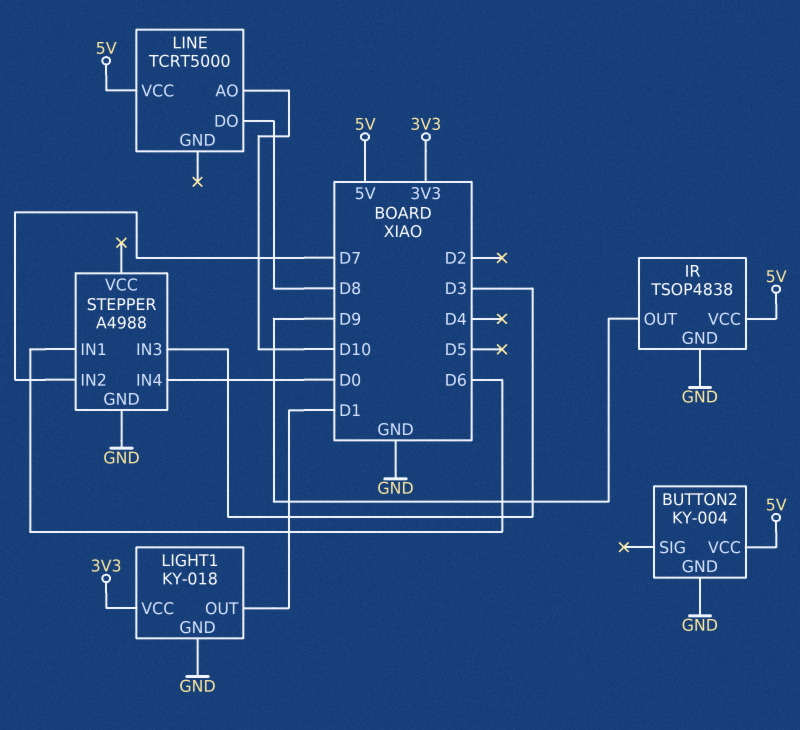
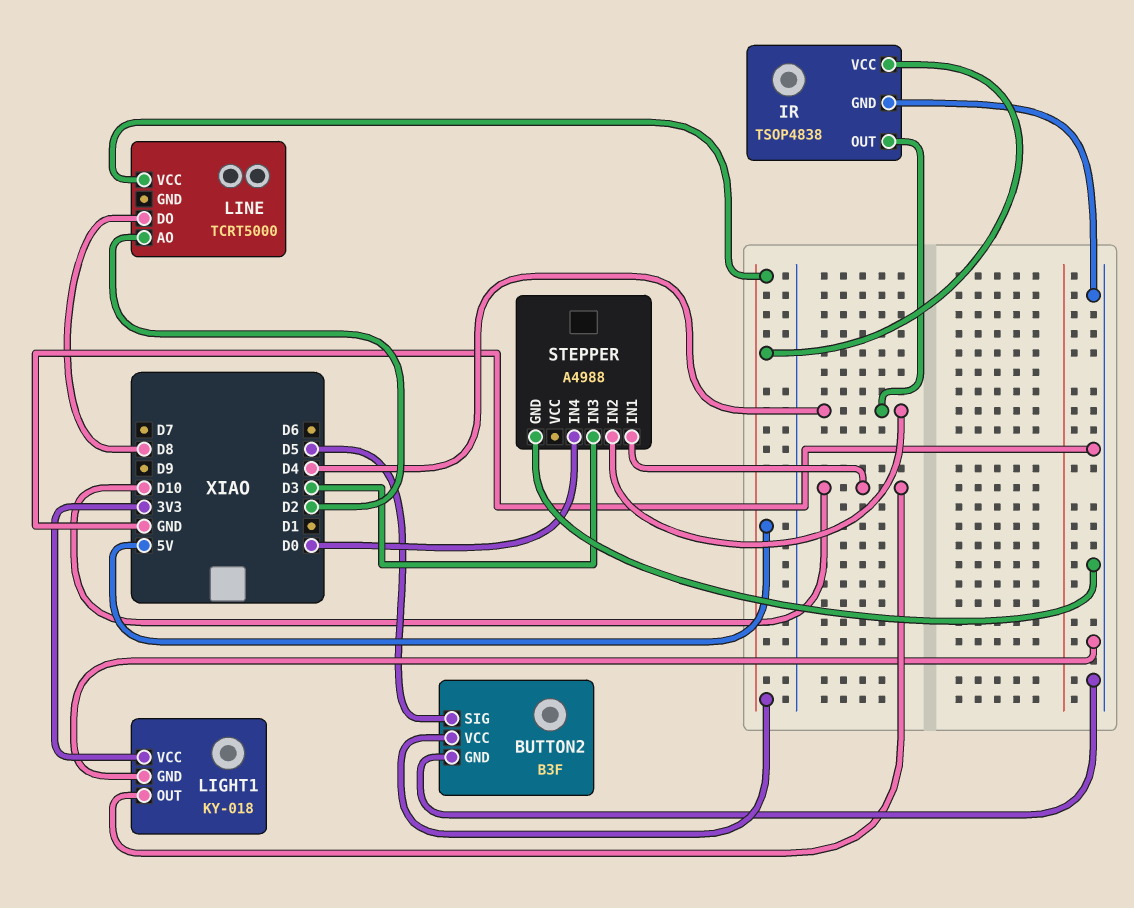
BUTTON2: KY-004 -> B3F
BUTTON2 pin SIG: none -> D5
IR pin OUT: D9 -> D4
LIGHT1 pin OUT: D1 -> D10
LINE pin AO: D10 -> D2
STEPPER pin IN1: D6 -> D10
STEPPER pin IN2: D7 -> D4

